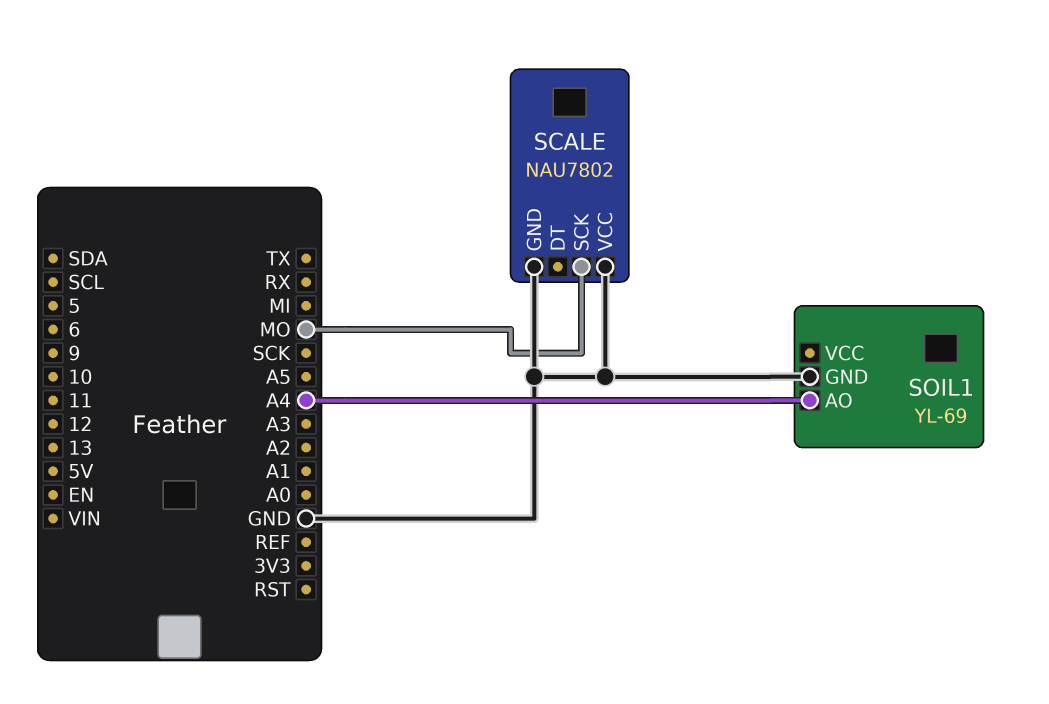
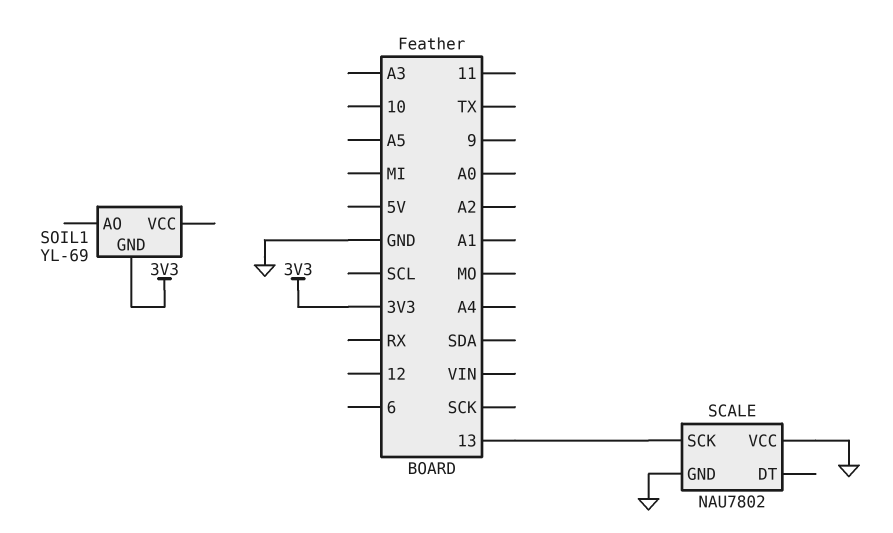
SCALE pin SCK: MO -> 13
SOIL1 pin AO: A4 -> none
SOIL1 pin GND: GND -> 3V3

